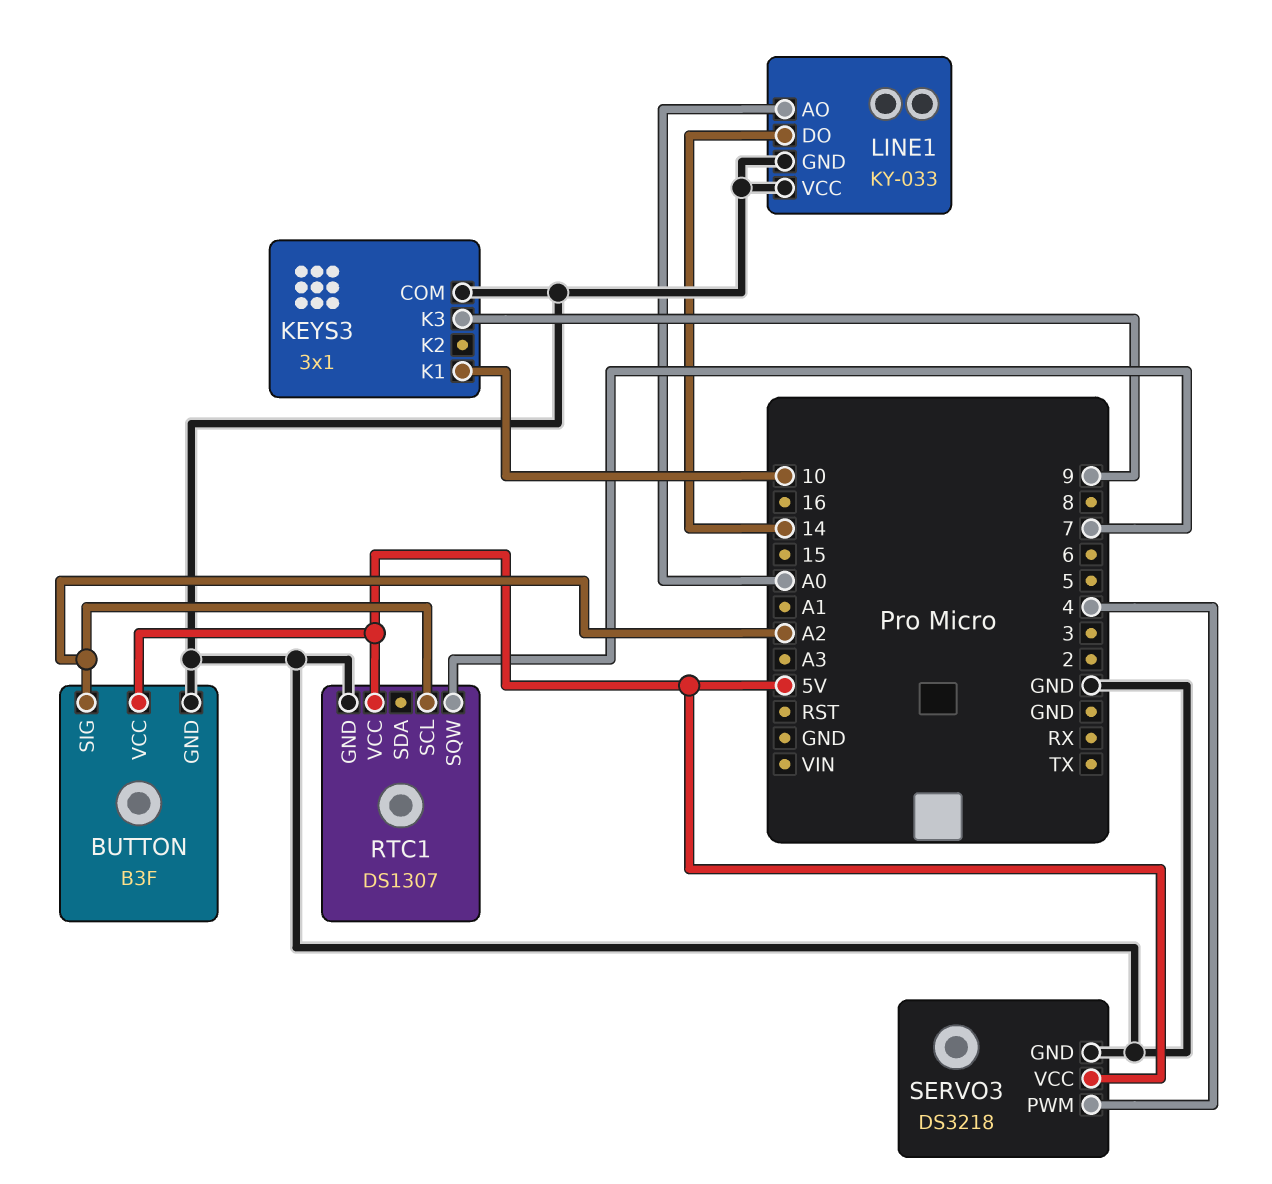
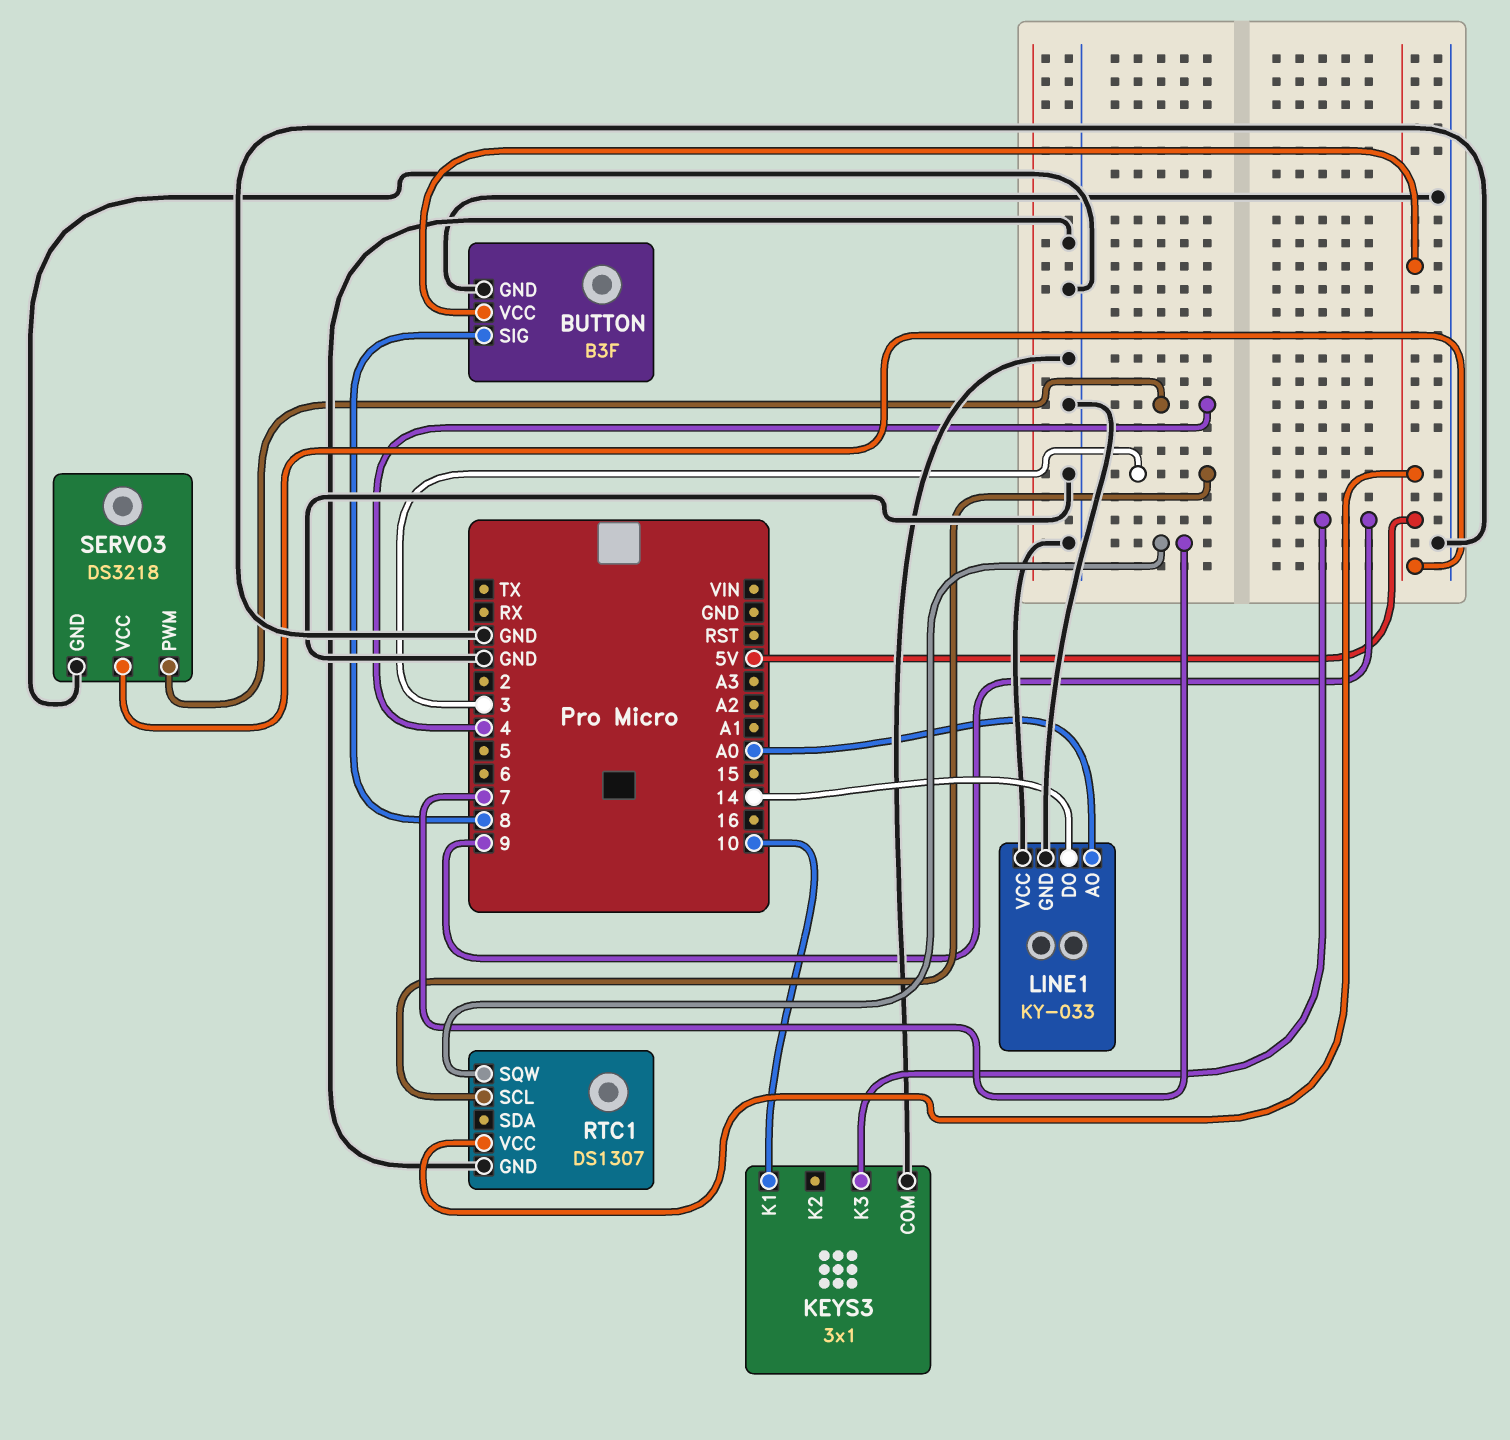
BUTTON pin SIG: A2 -> 8
RTC1 pin SCL: A2 -> 3

